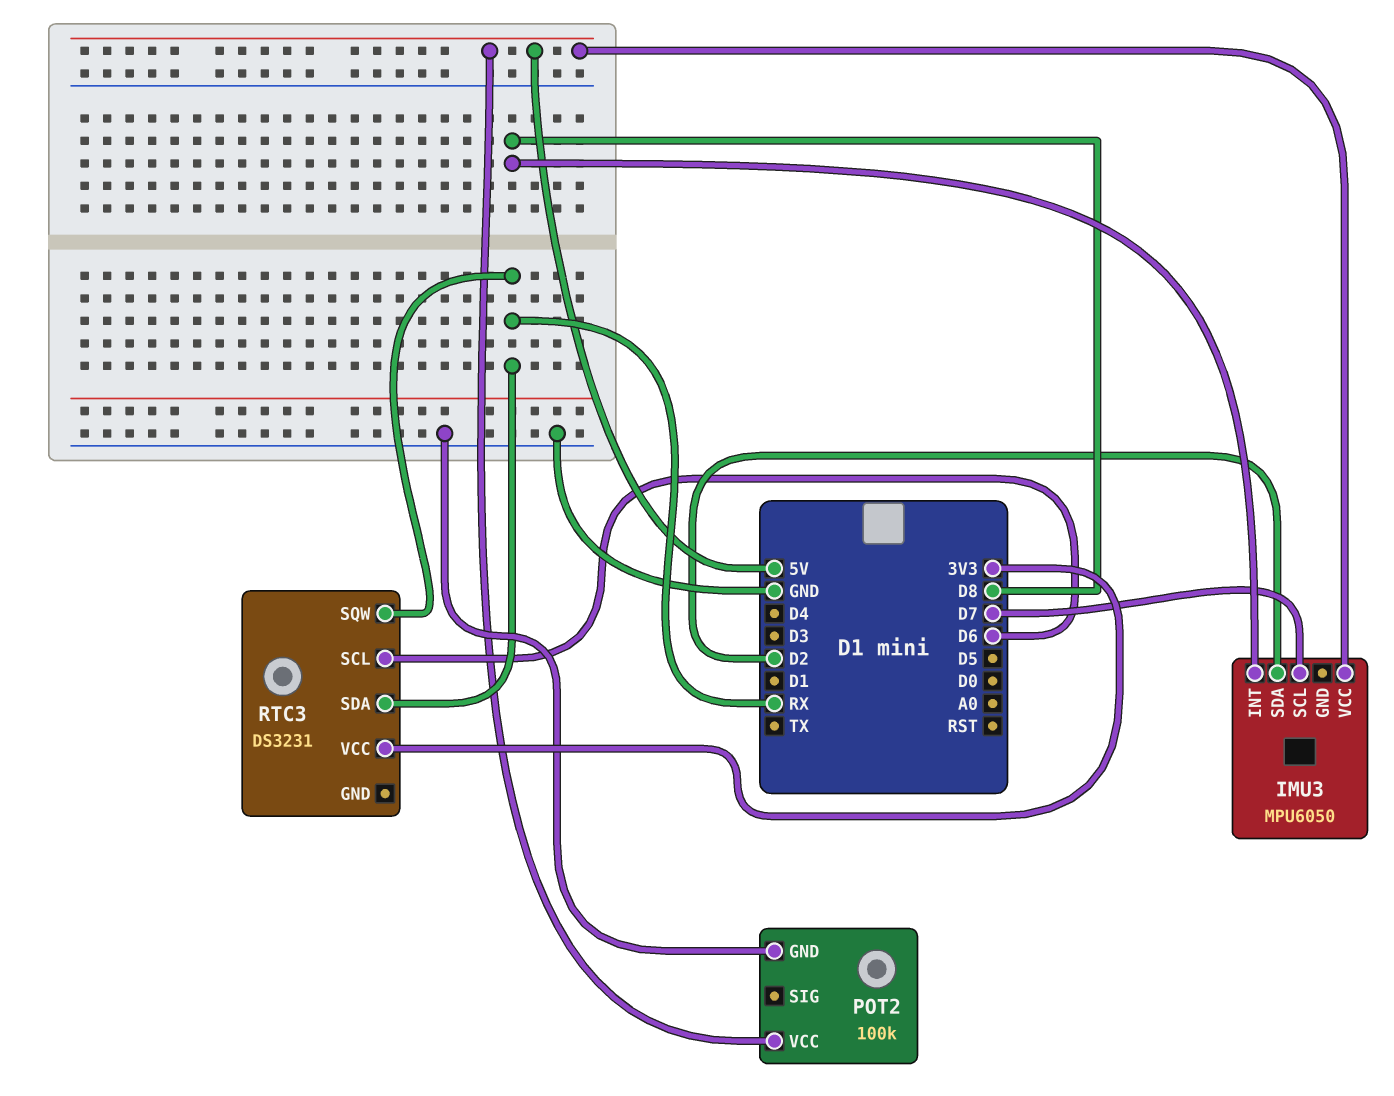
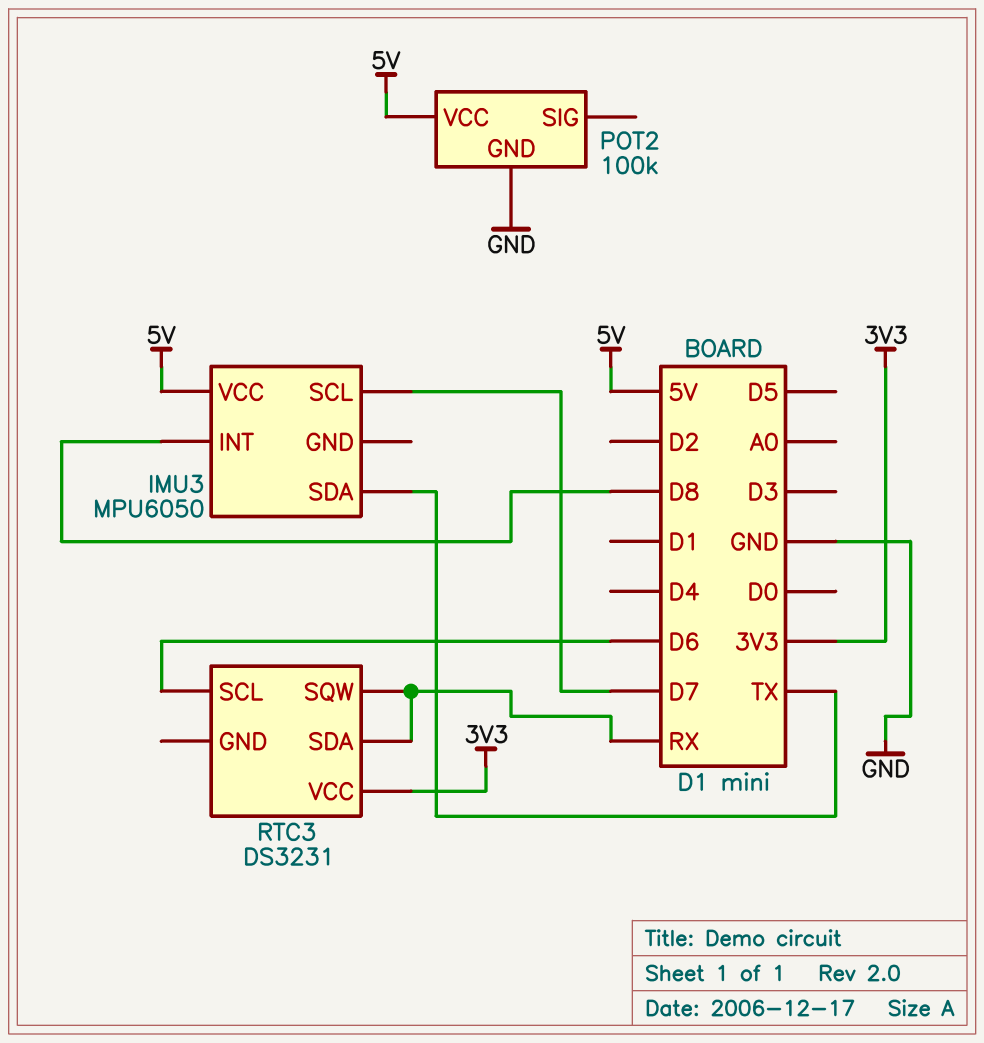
IMU3 pin SDA: D2 -> TX

